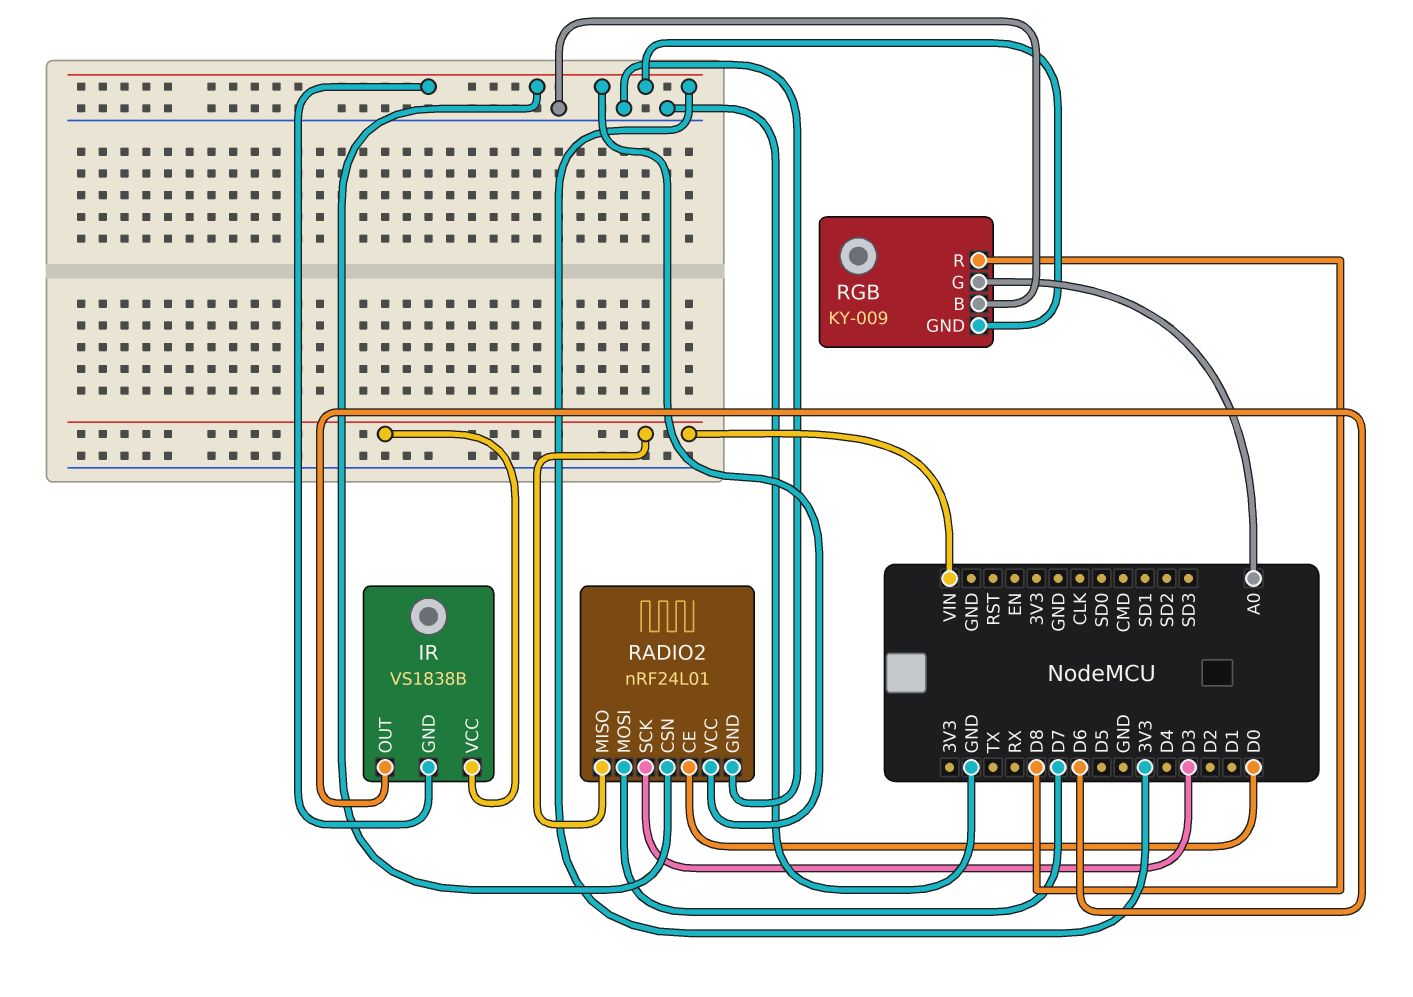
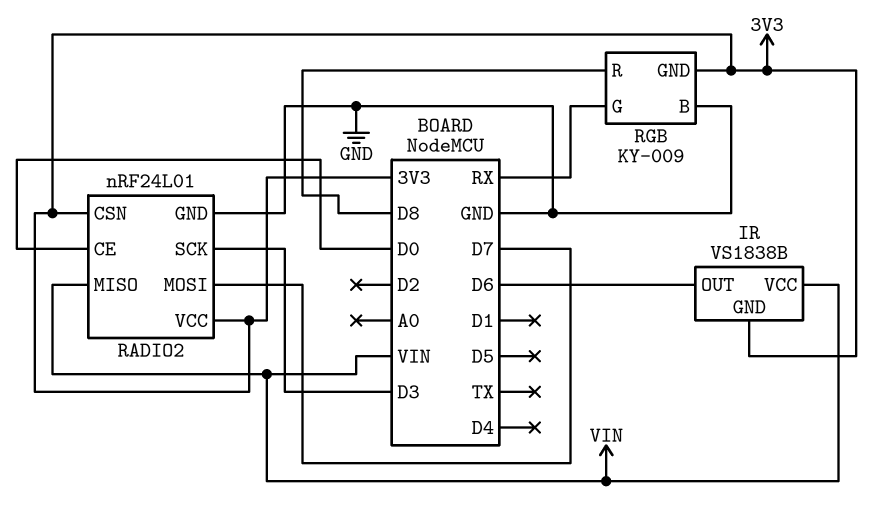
RGB pin G: A0 -> RX

